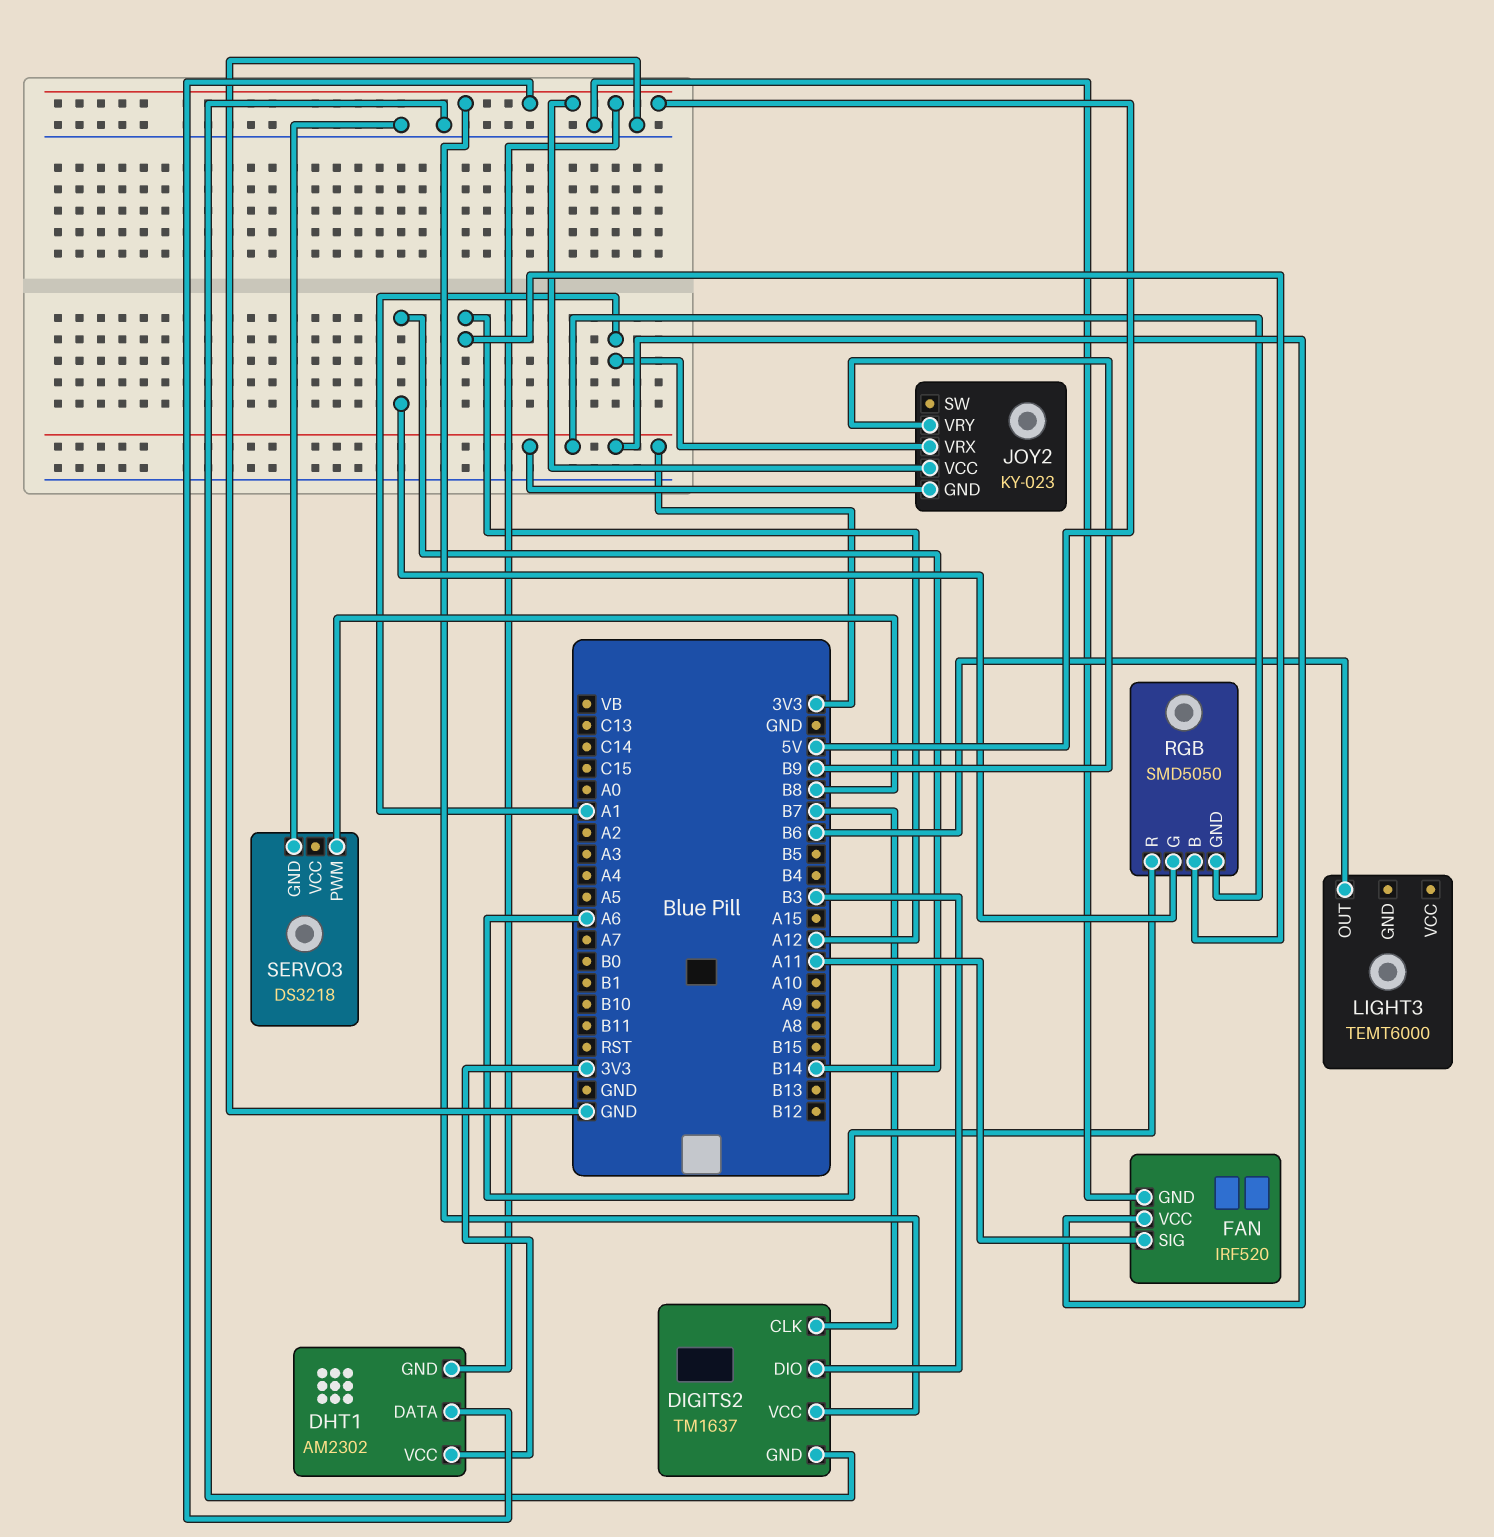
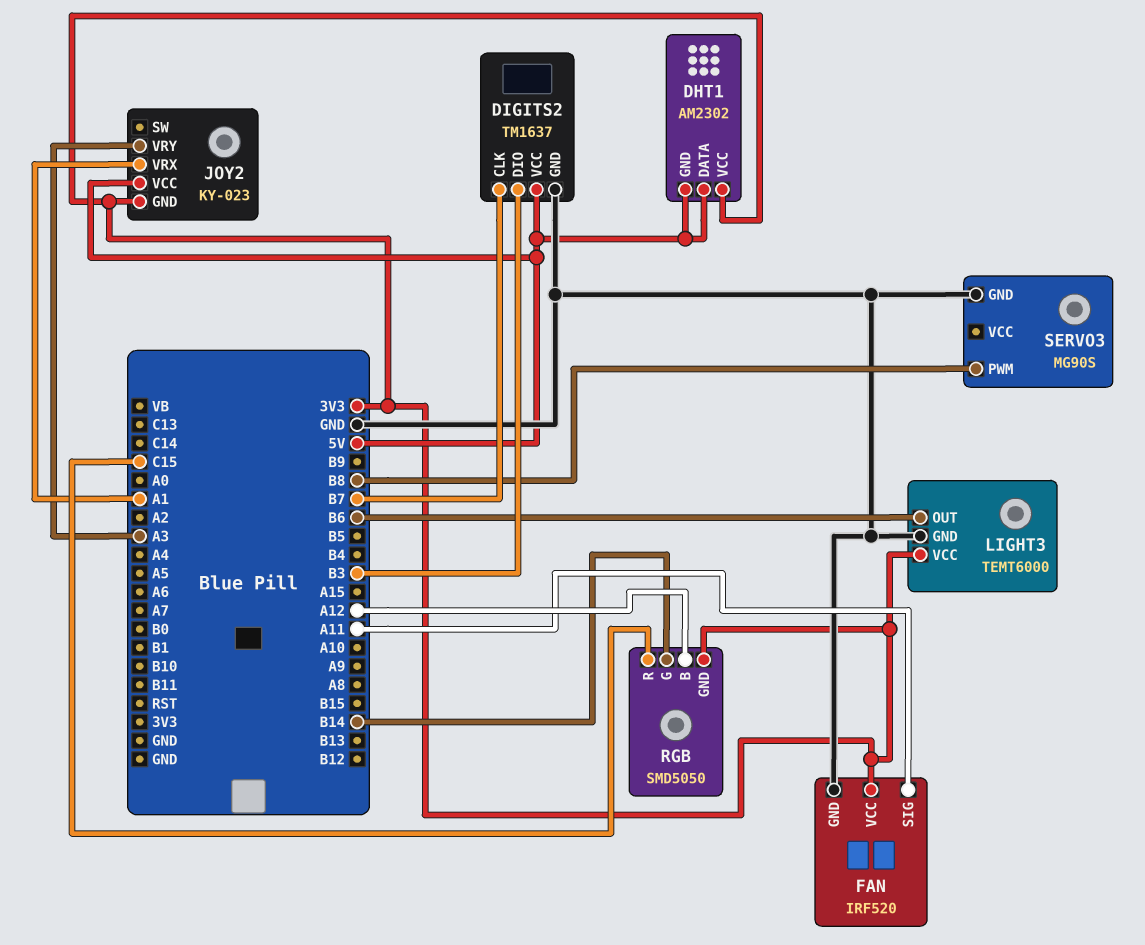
JOY2 pin VRY: B9 -> A3
LIGHT3 pin GND: none -> GND
LIGHT3 pin VCC: none -> 3V3
RGB pin R: A6 -> C15
SERVO3: DS3218 -> MG90S

